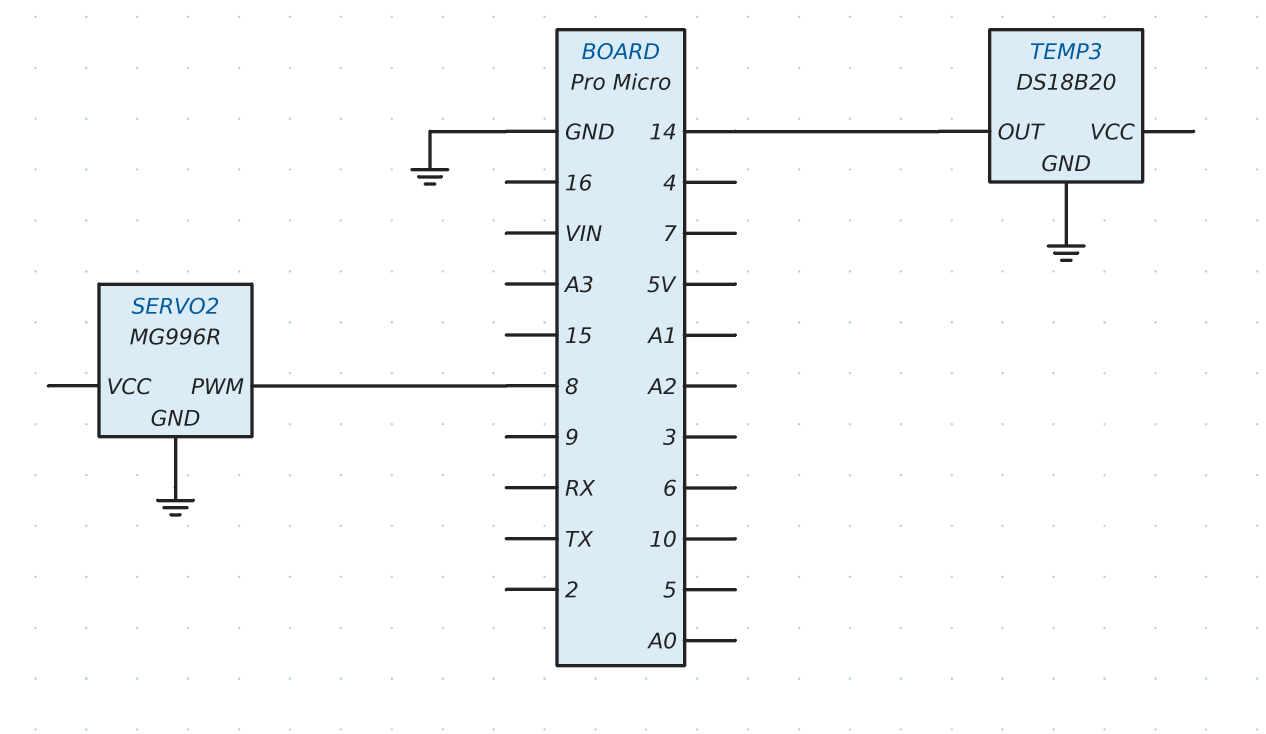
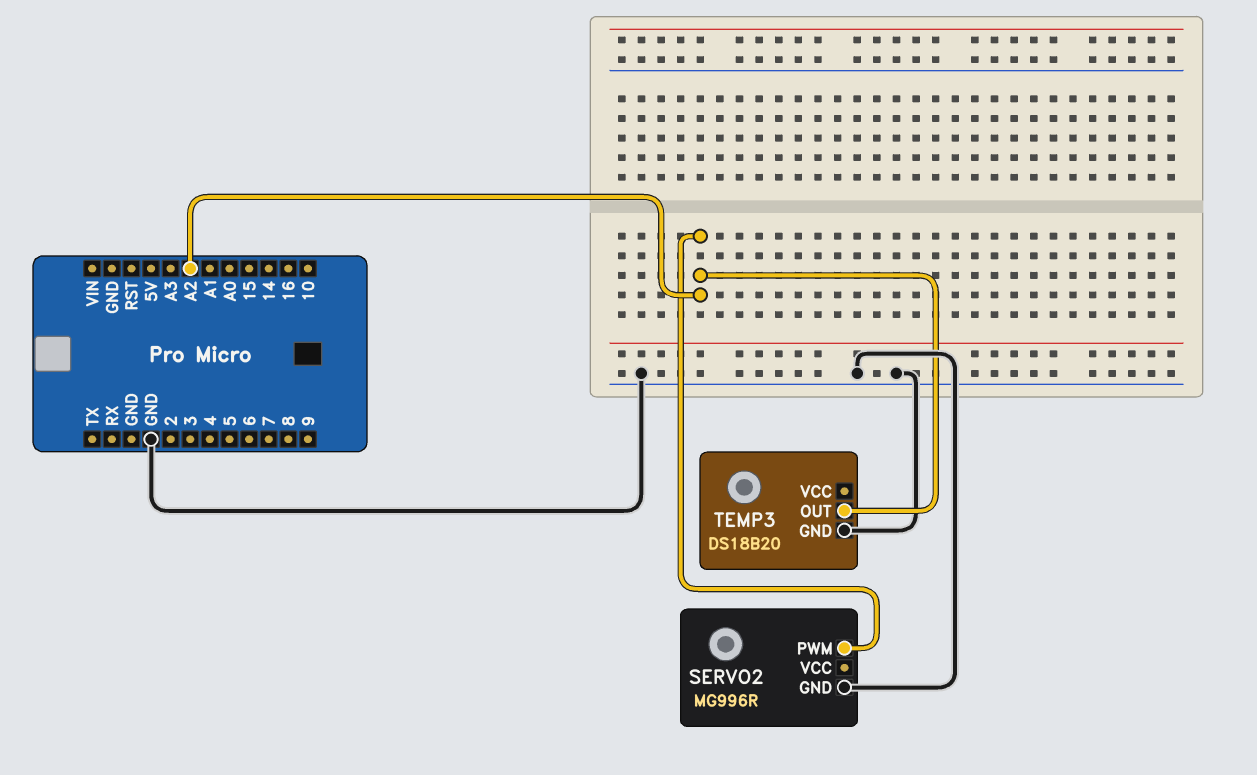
SERVO2 pin PWM: 8 -> A2
TEMP3 pin OUT: 14 -> A2

